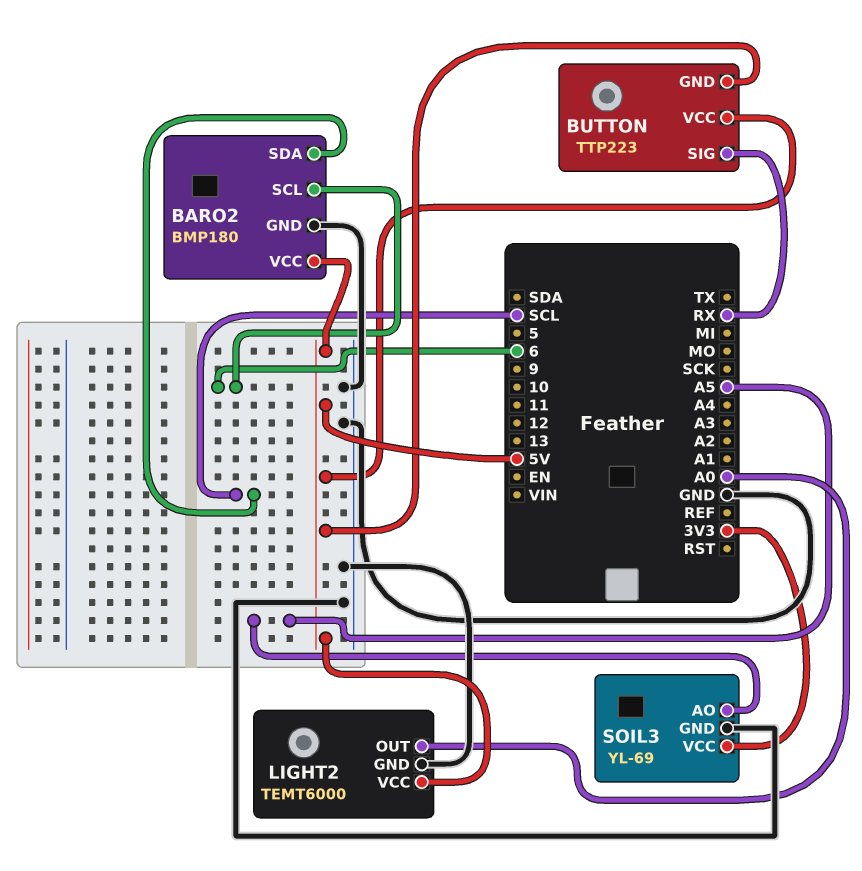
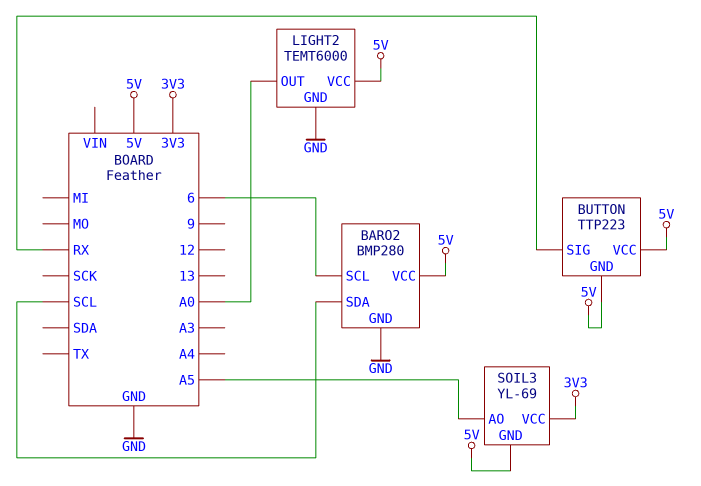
BARO2: BMP180 -> BMP280
SOIL3 pin GND: GND -> 5V

